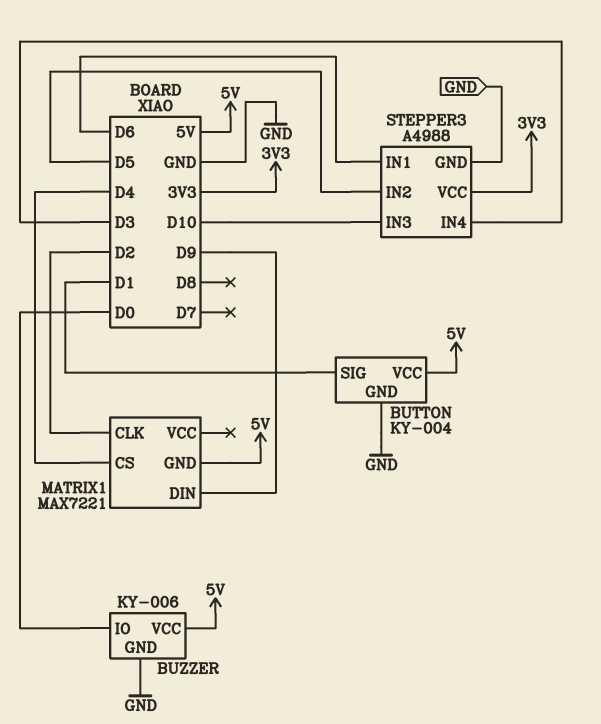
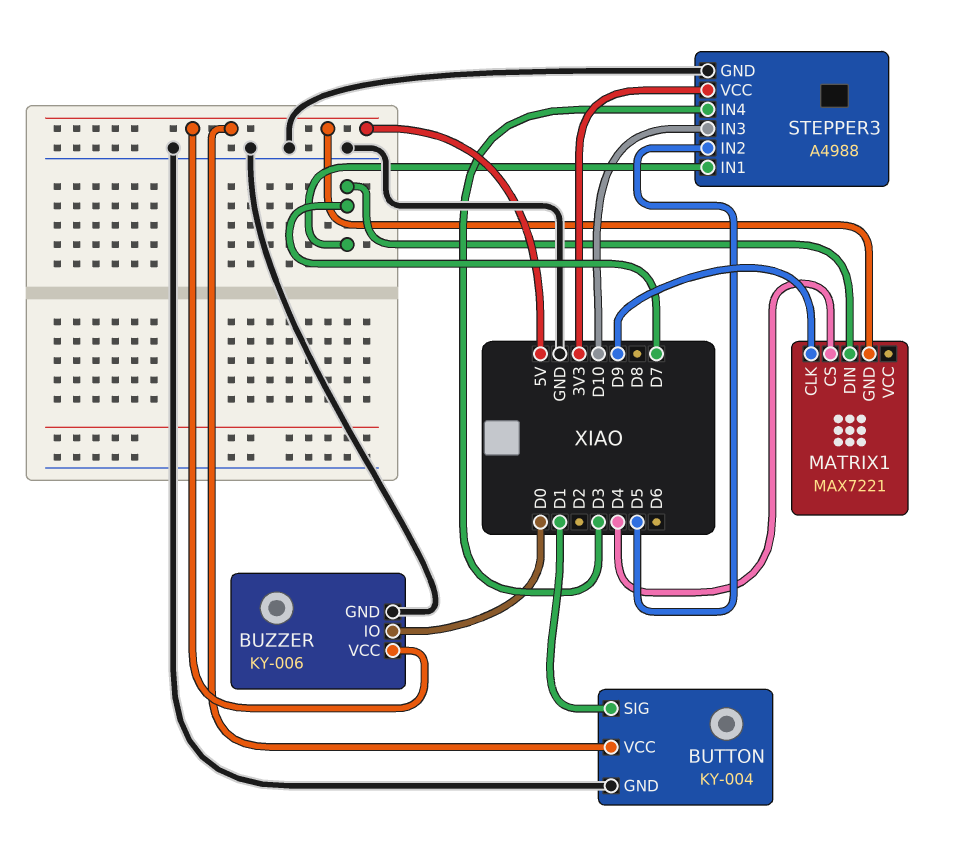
MATRIX1 pin CLK: D2 -> D9
MATRIX1 pin DIN: D9 -> D7
STEPPER3 pin IN1: D6 -> D7

